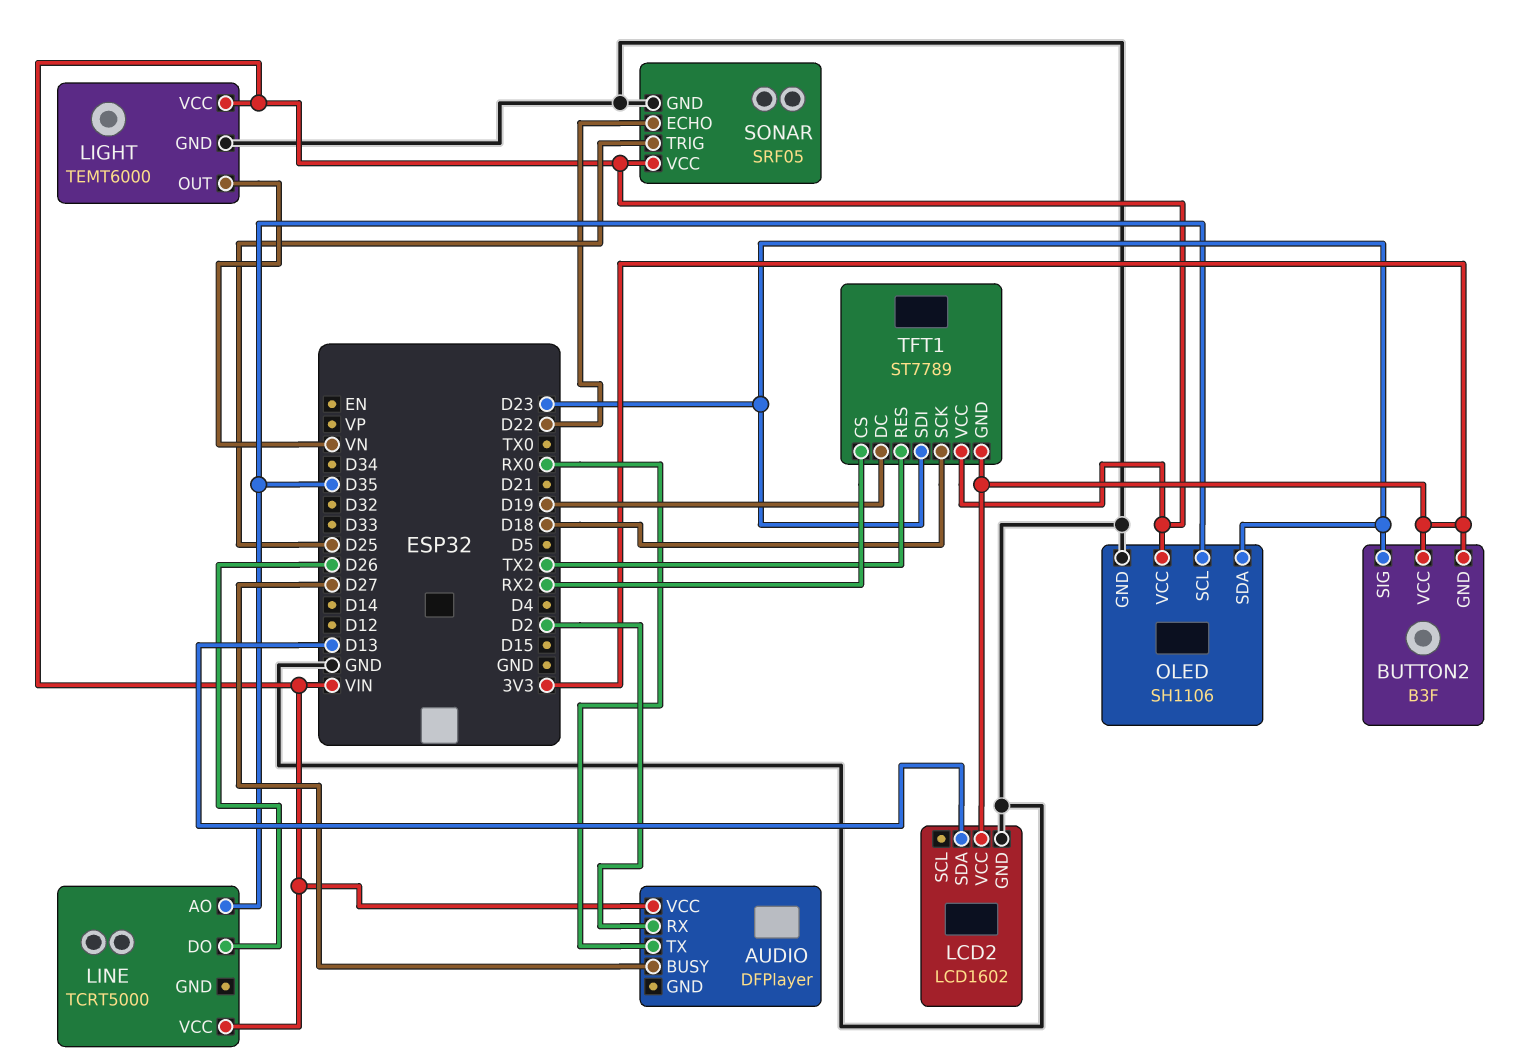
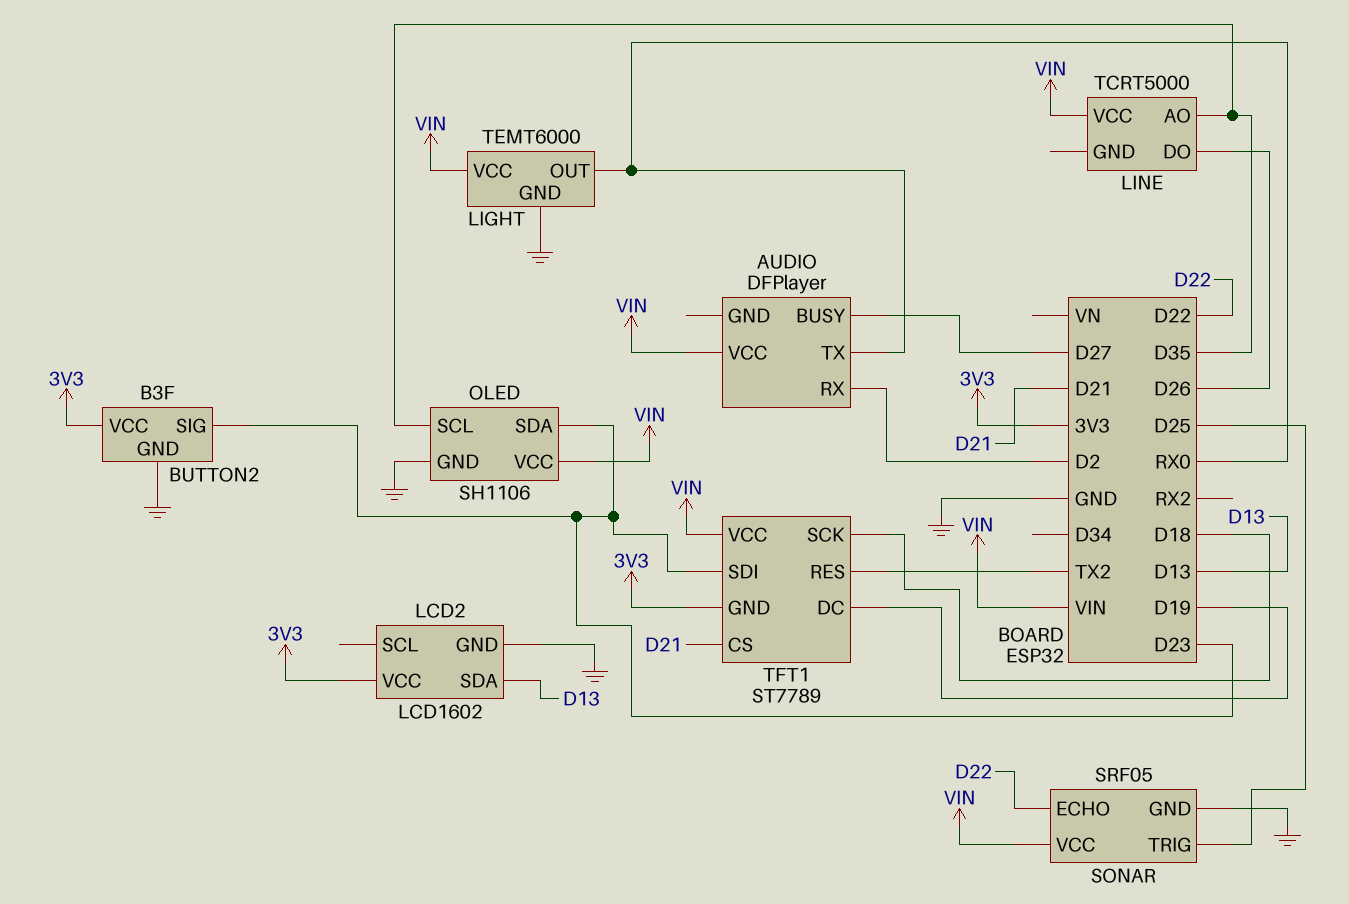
BUTTON2 pin GND: 3V3 -> GND
LIGHT pin OUT: VN -> RX0
TFT1 pin CS: RX2 -> D21

